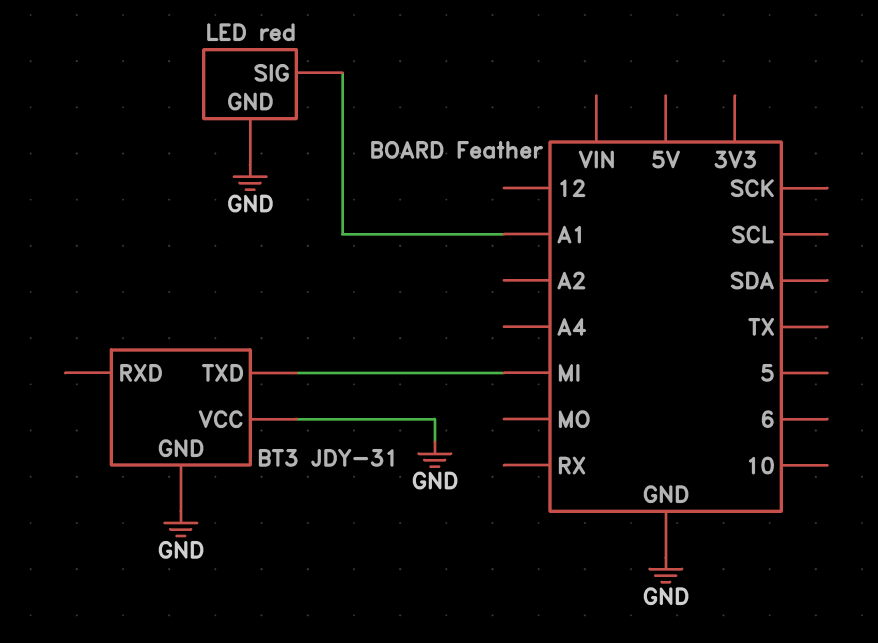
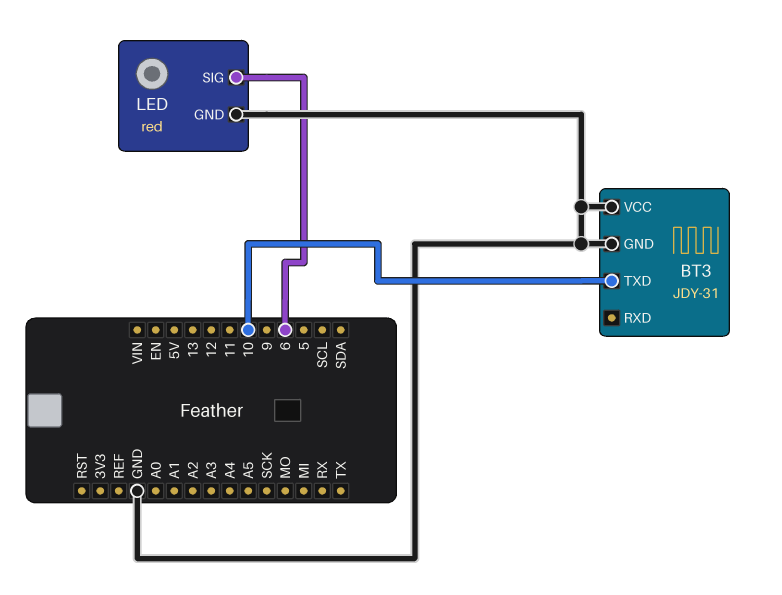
BT3 pin TXD: MI -> 10
LED pin SIG: A1 -> 6

